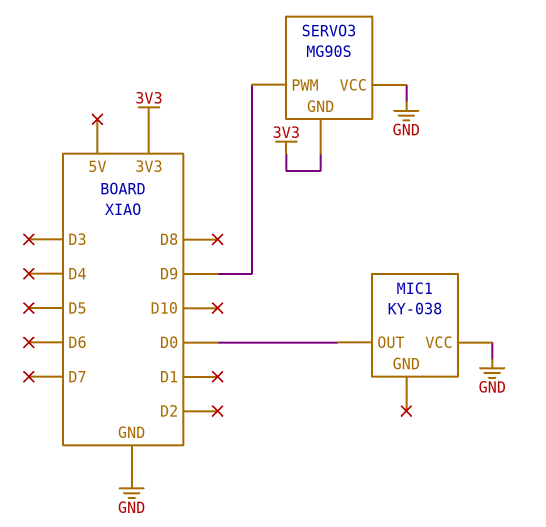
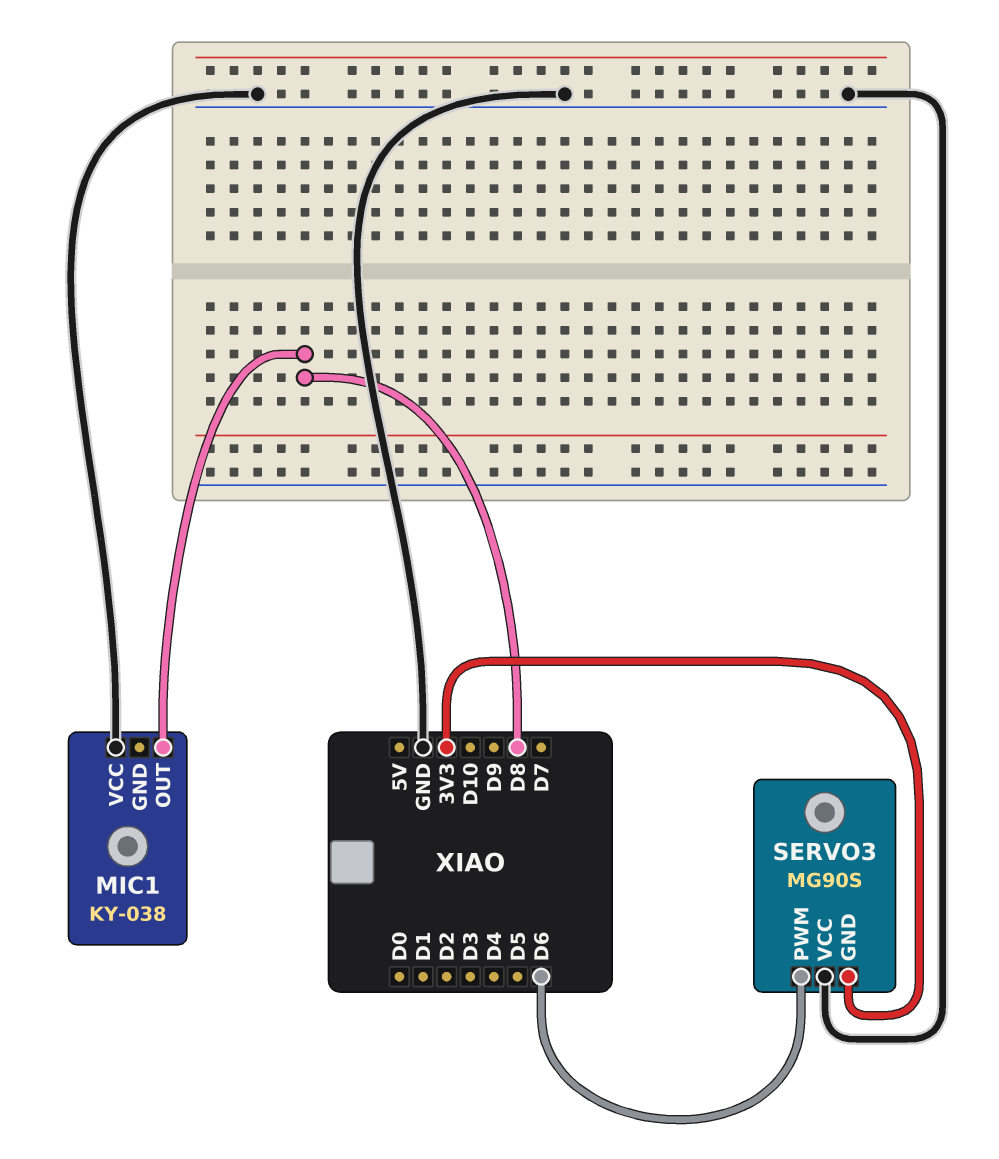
MIC1 pin OUT: D0 -> D8
SERVO3 pin PWM: D9 -> D6

